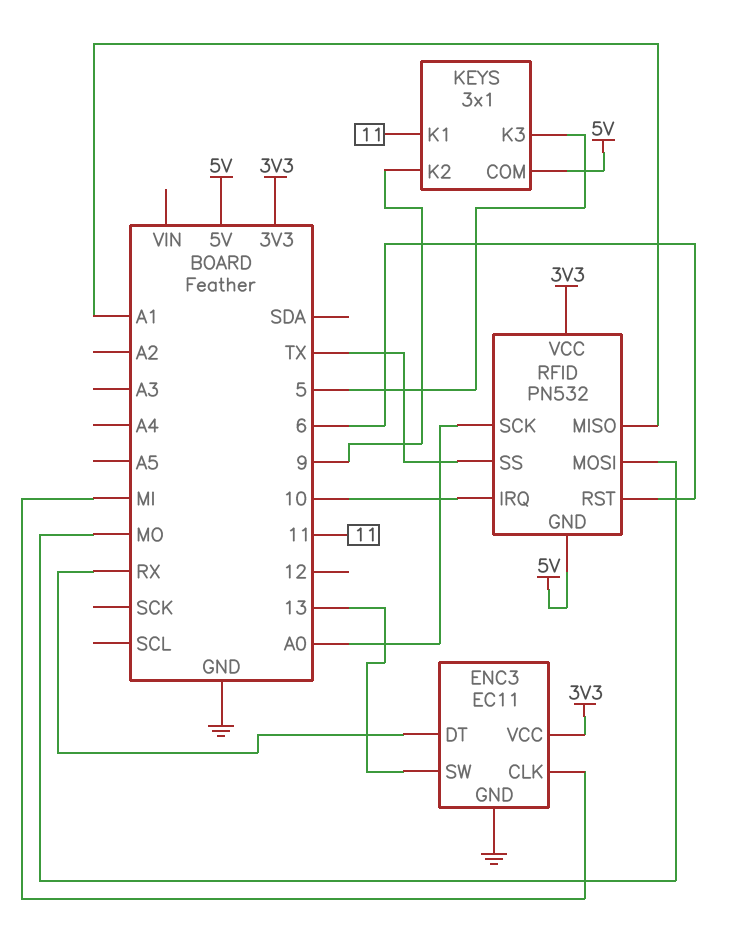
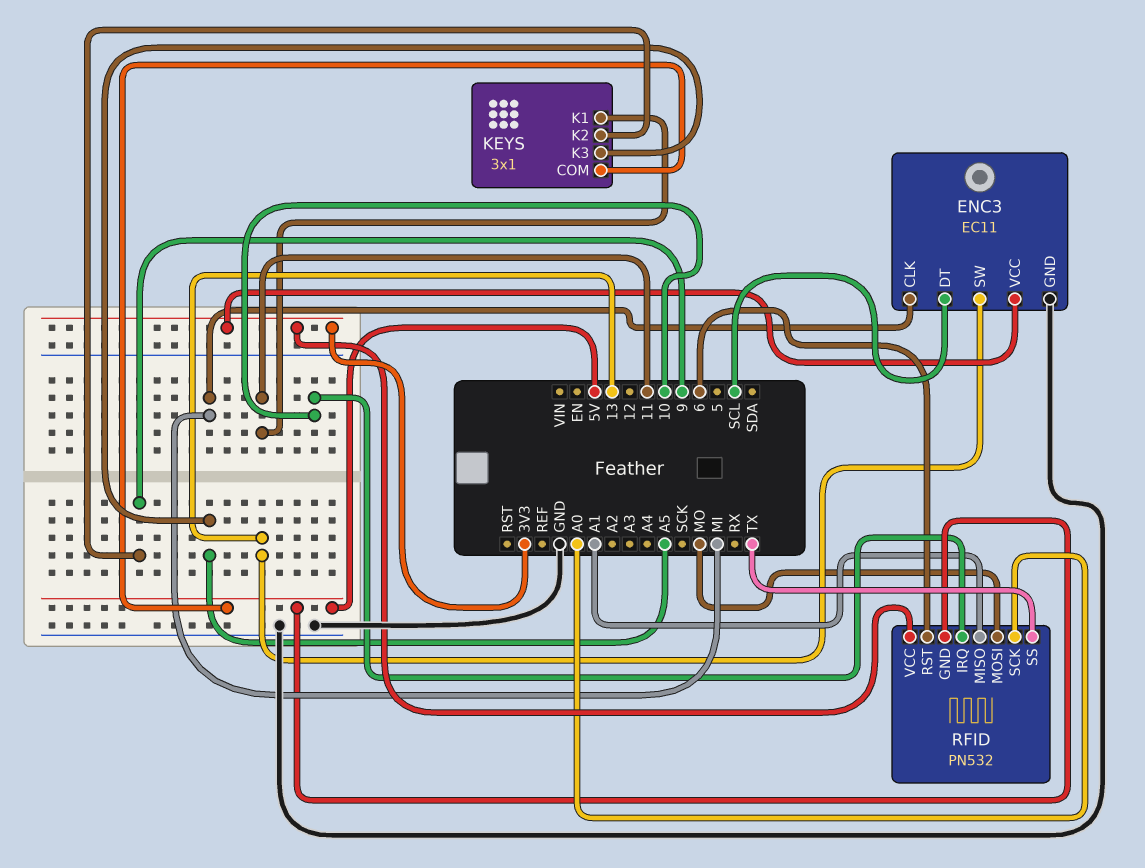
ENC3 pin DT: RX -> SCL
KEYS pin K3: 5 -> A5

